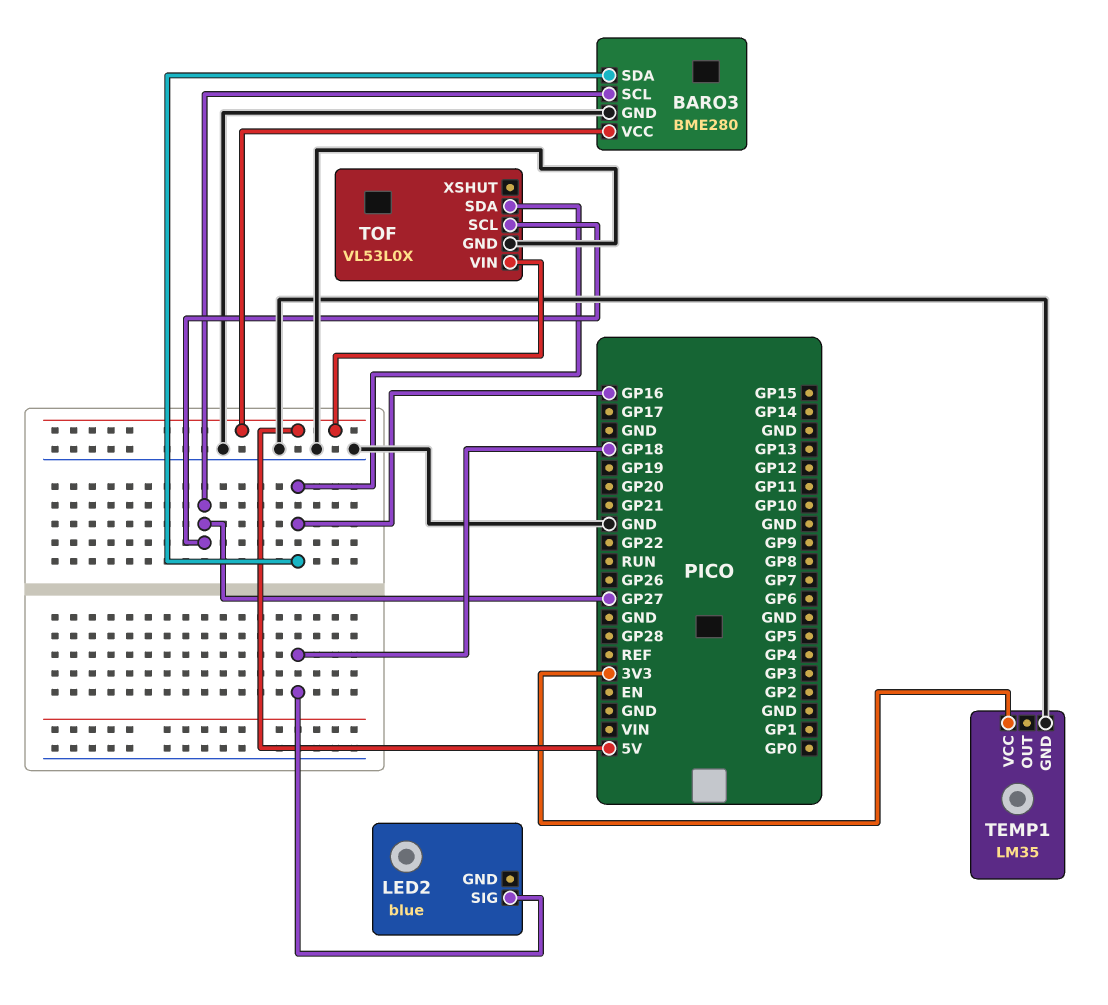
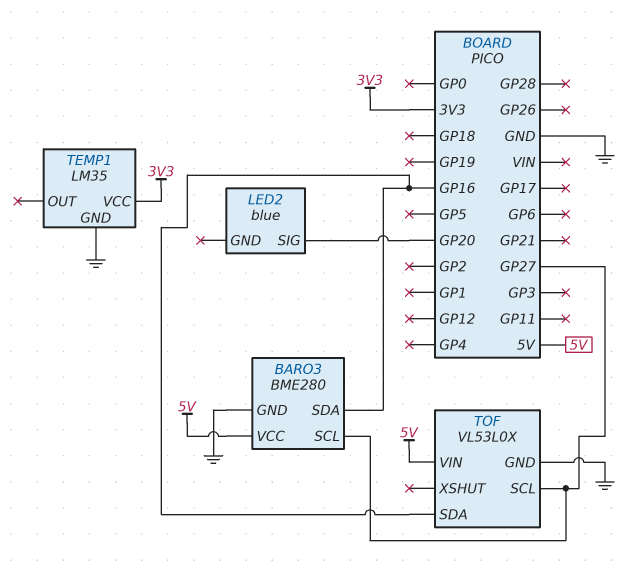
LED2 pin SIG: GP18 -> GP20

